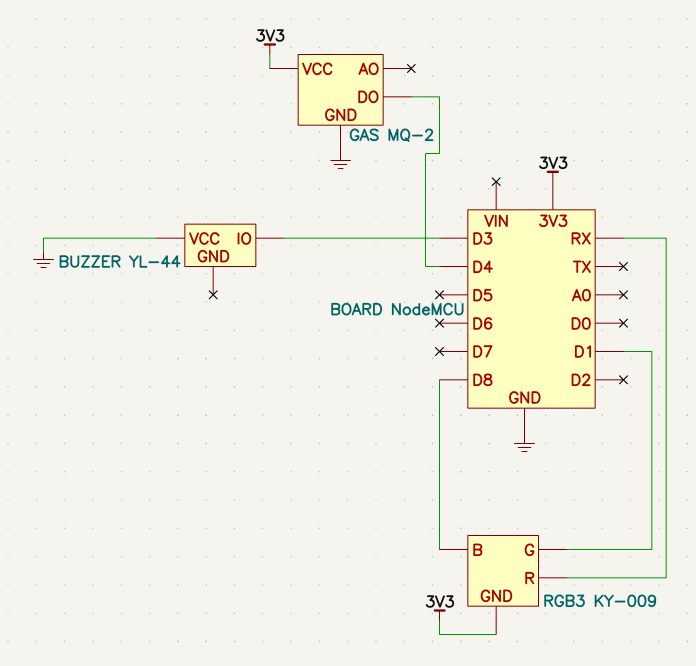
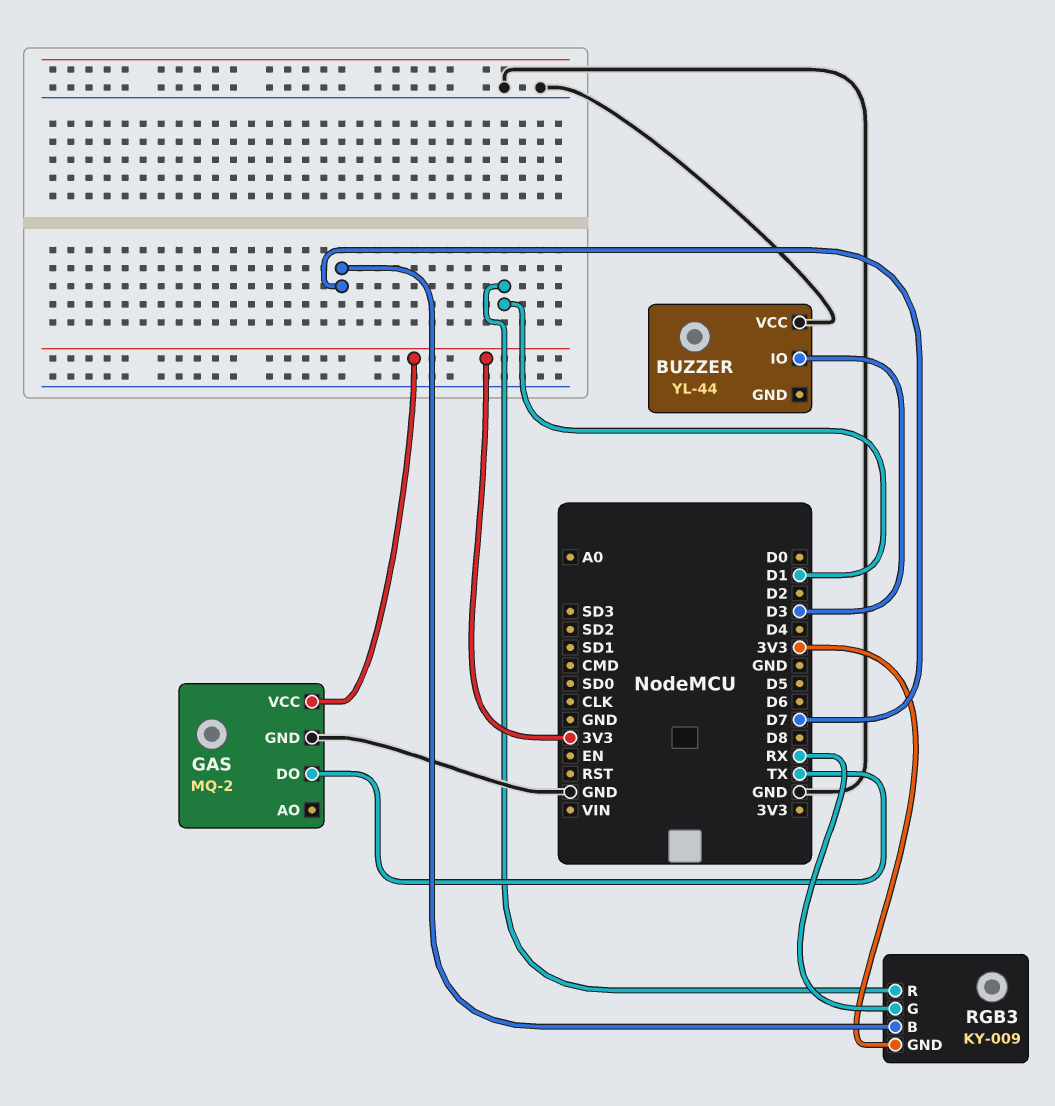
GAS pin DO: D4 -> TX
RGB3 pin B: D8 -> D7
RGB3 pin G: D1 -> RX
RGB3 pin R: RX -> D1

